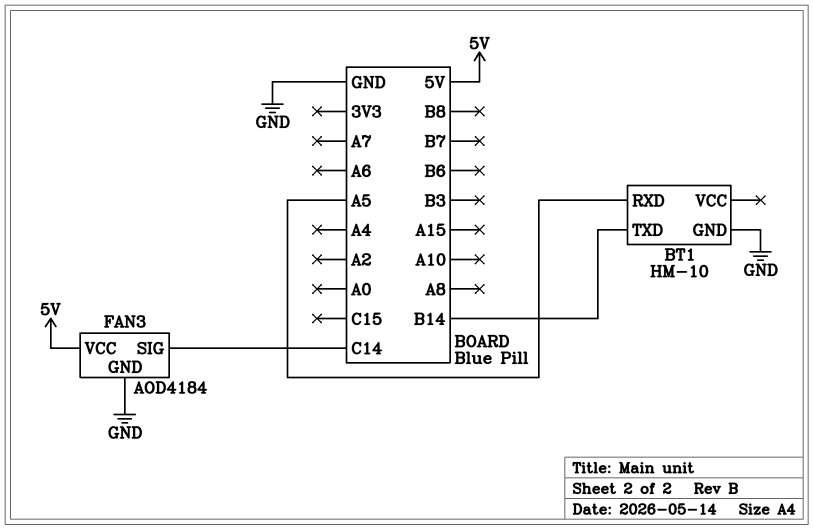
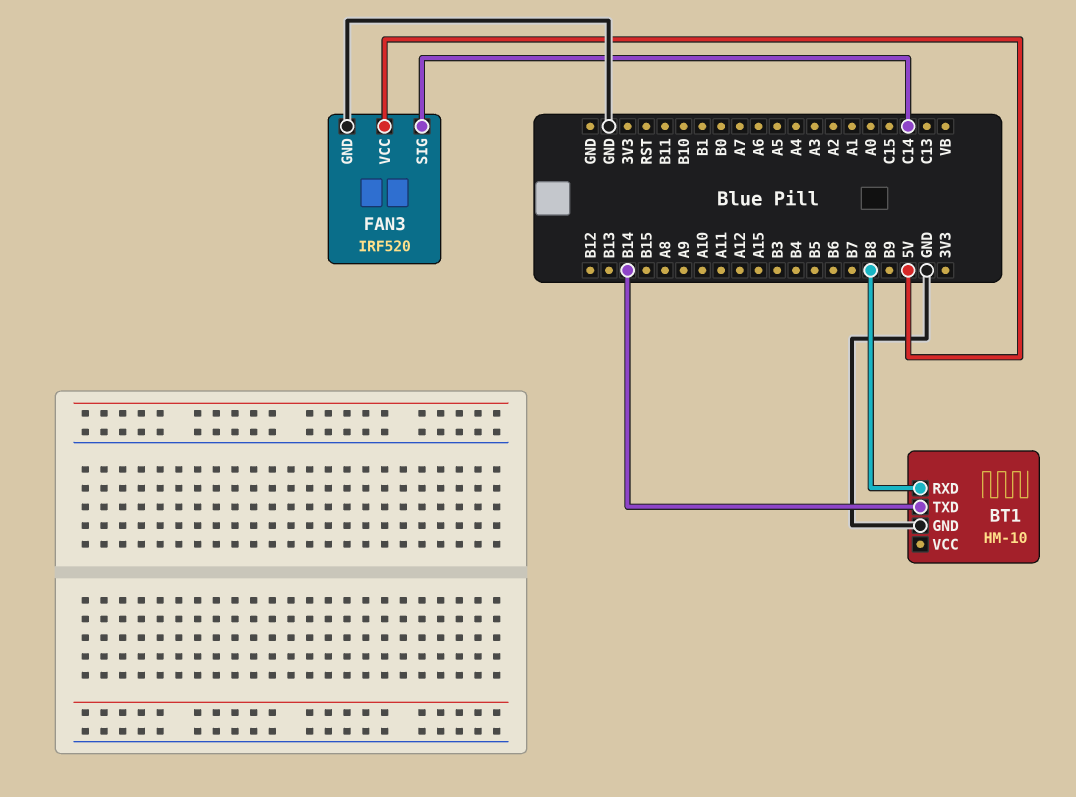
BT1 pin RXD: A5 -> B8
FAN3: AOD4184 -> IRF520

